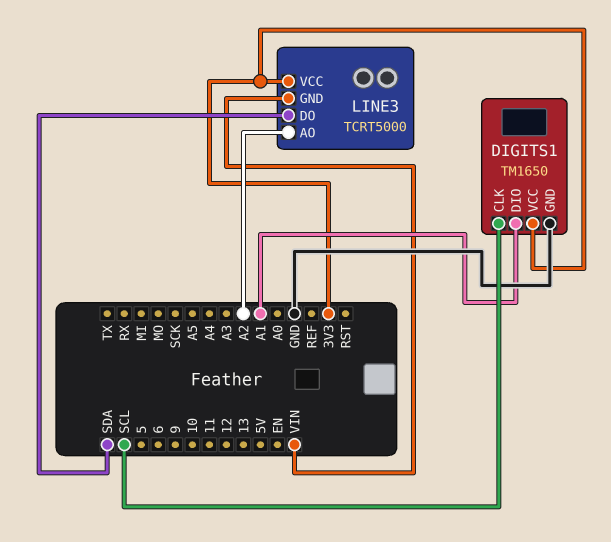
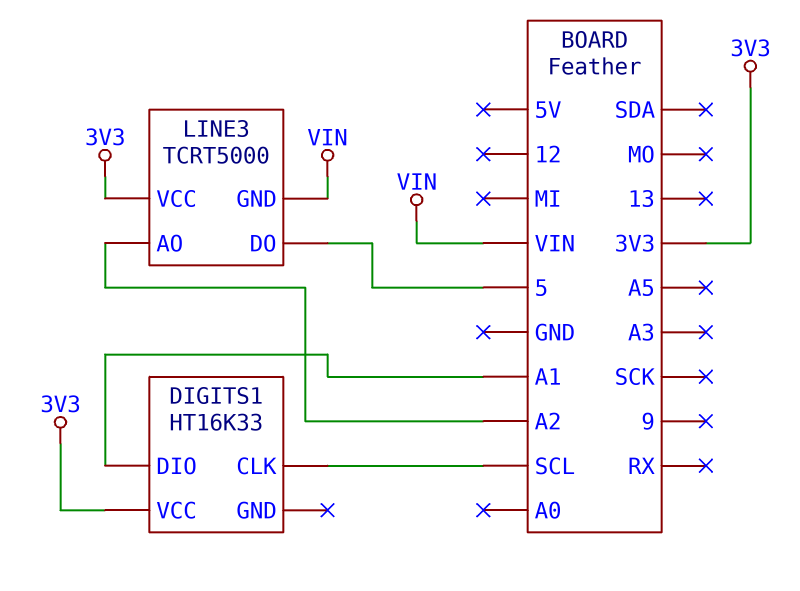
DIGITS1: TM1650 -> HT16K33
DIGITS1 pin GND: GND -> none
LINE3 pin DO: SDA -> 5

